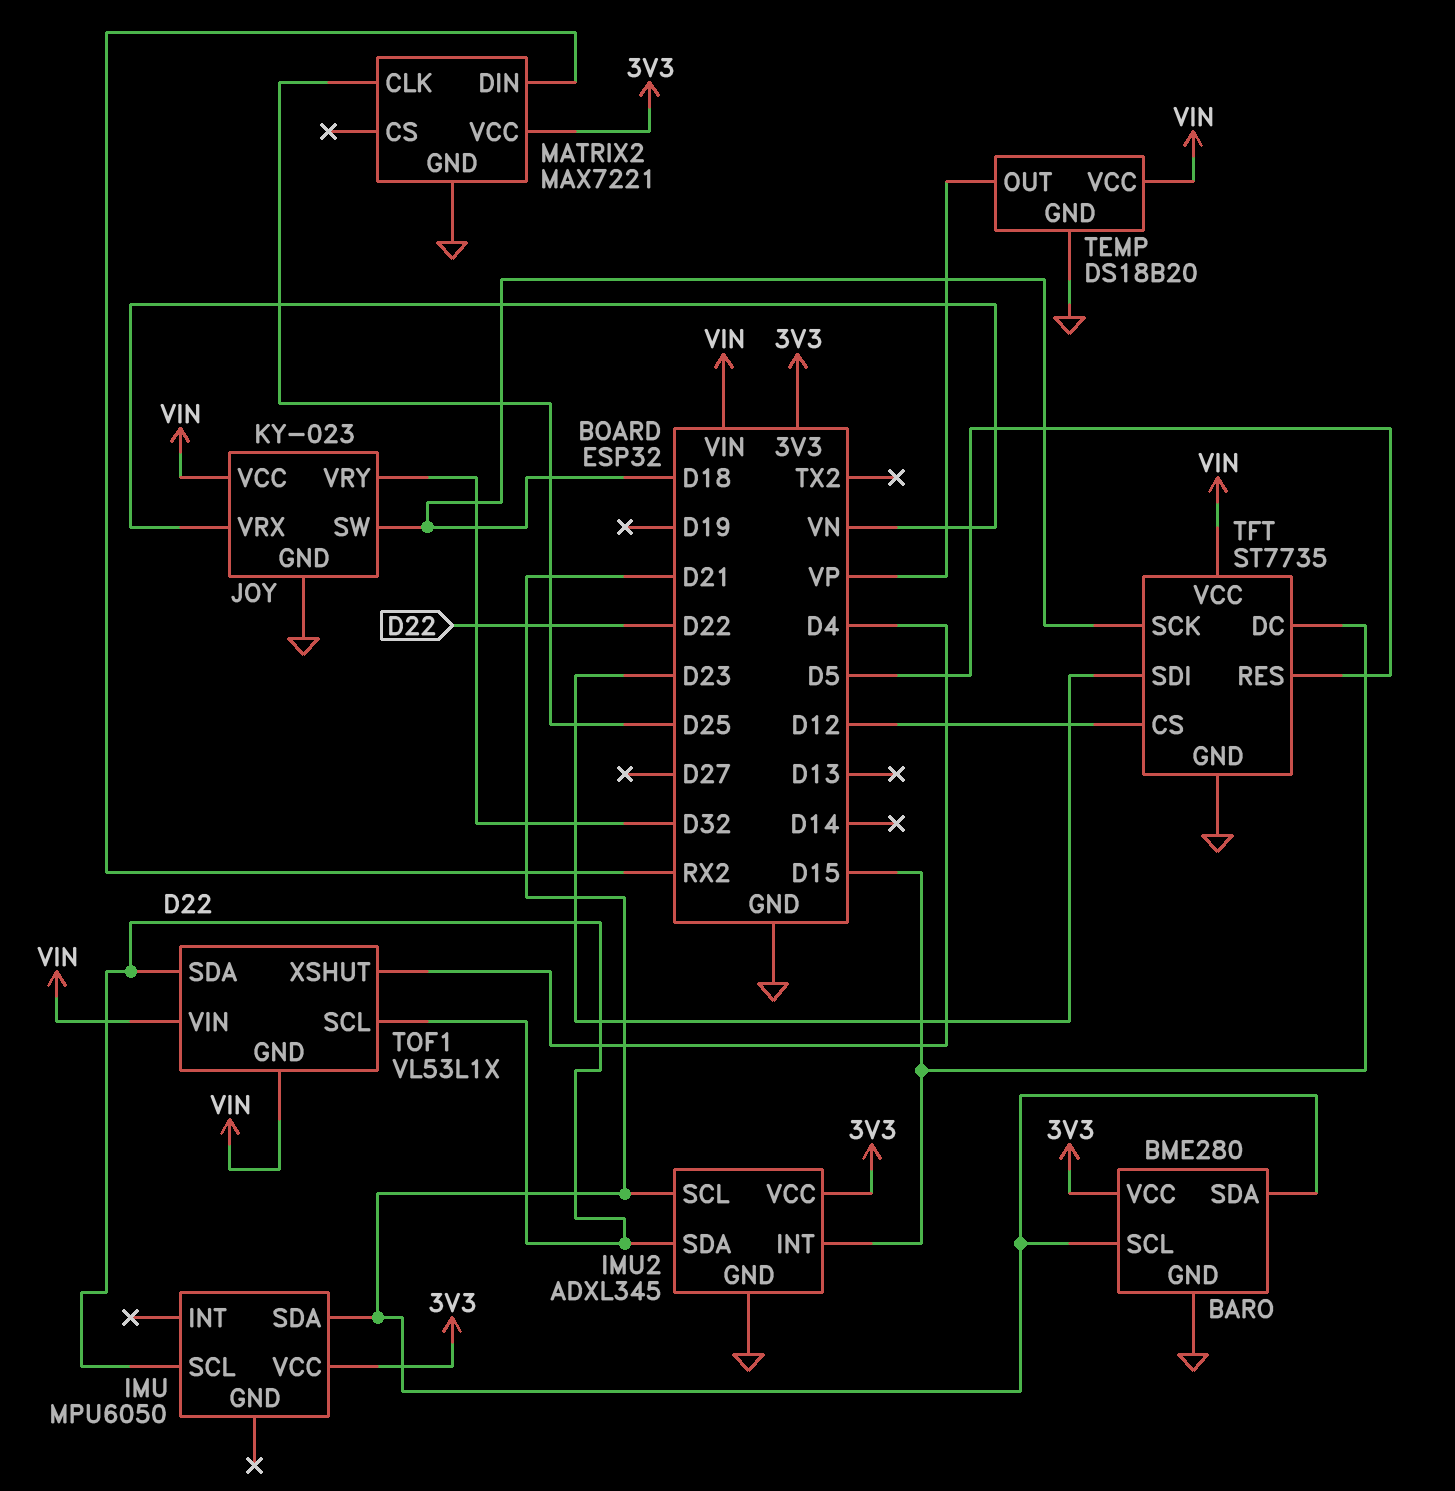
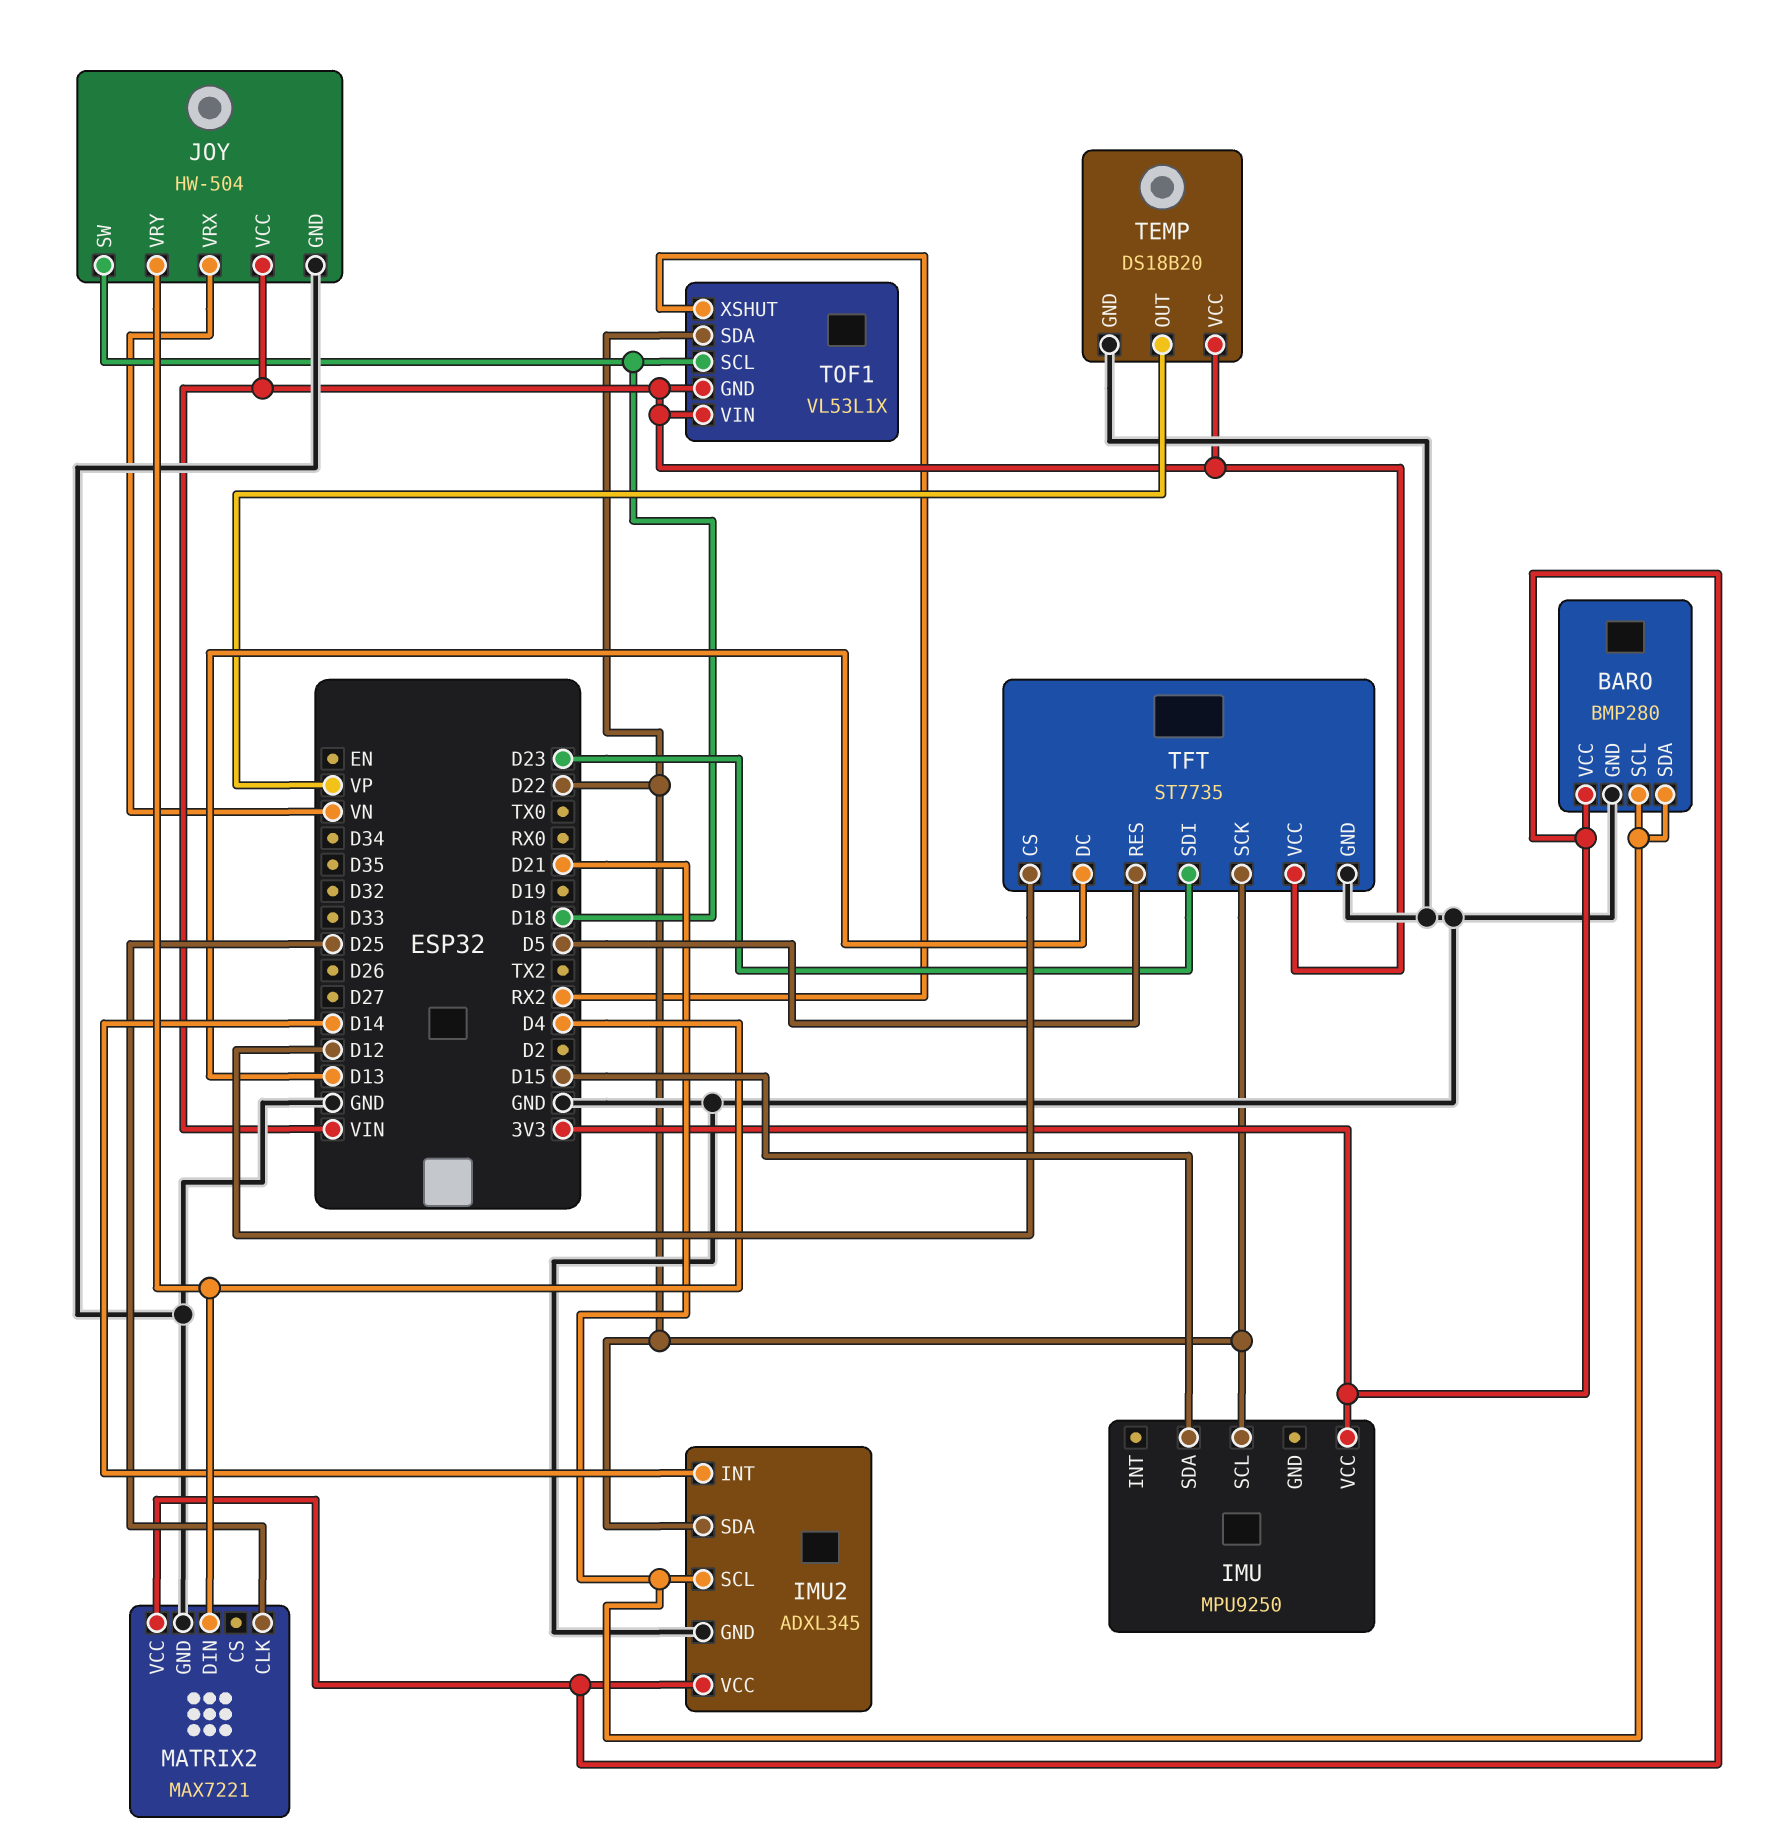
BARO: BME280 -> BMP280
IMU: MPU6050 -> MPU9250
IMU pin SDA: D21 -> D15
IMU2 pin INT: D15 -> D14
JOY: KY-023 -> HW-504
JOY pin VRY: D32 -> D4
MATRIX2 pin DIN: RX2 -> D4
TFT pin DC: D15 -> D13
TFT pin SCK: D18 -> D22
TOF1 pin SCL: D22 -> D18
TOF1 pin XSHUT: D4 -> RX2

